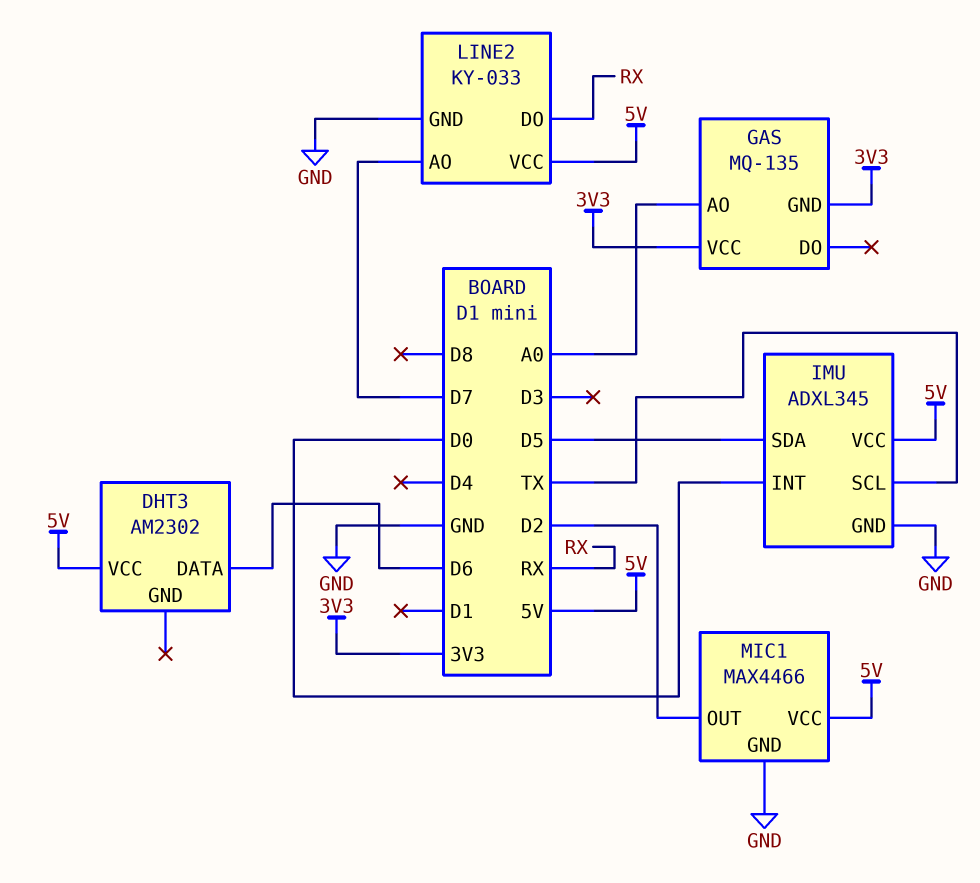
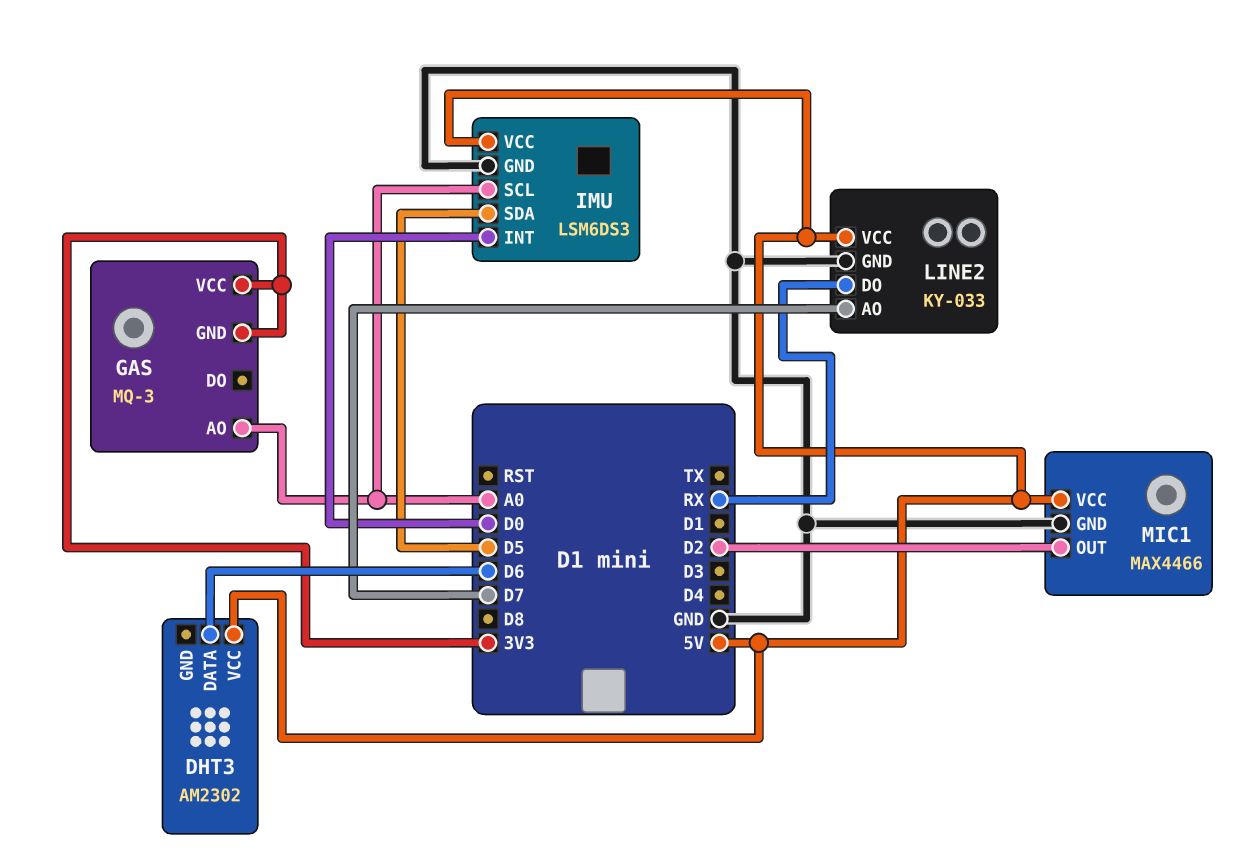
GAS: MQ-135 -> MQ-3
IMU: ADXL345 -> LSM6DS3
IMU pin SCL: TX -> A0

